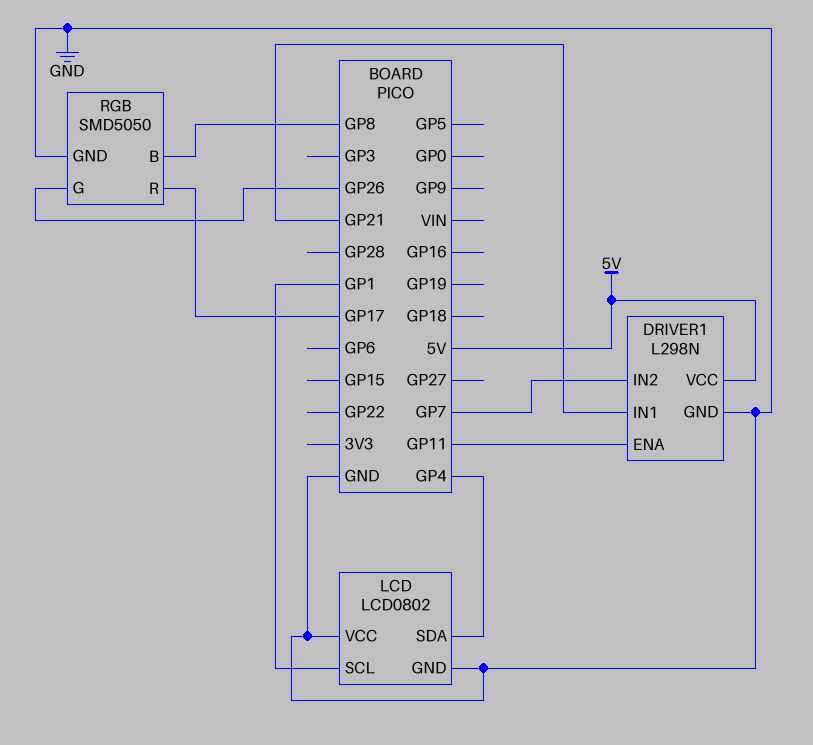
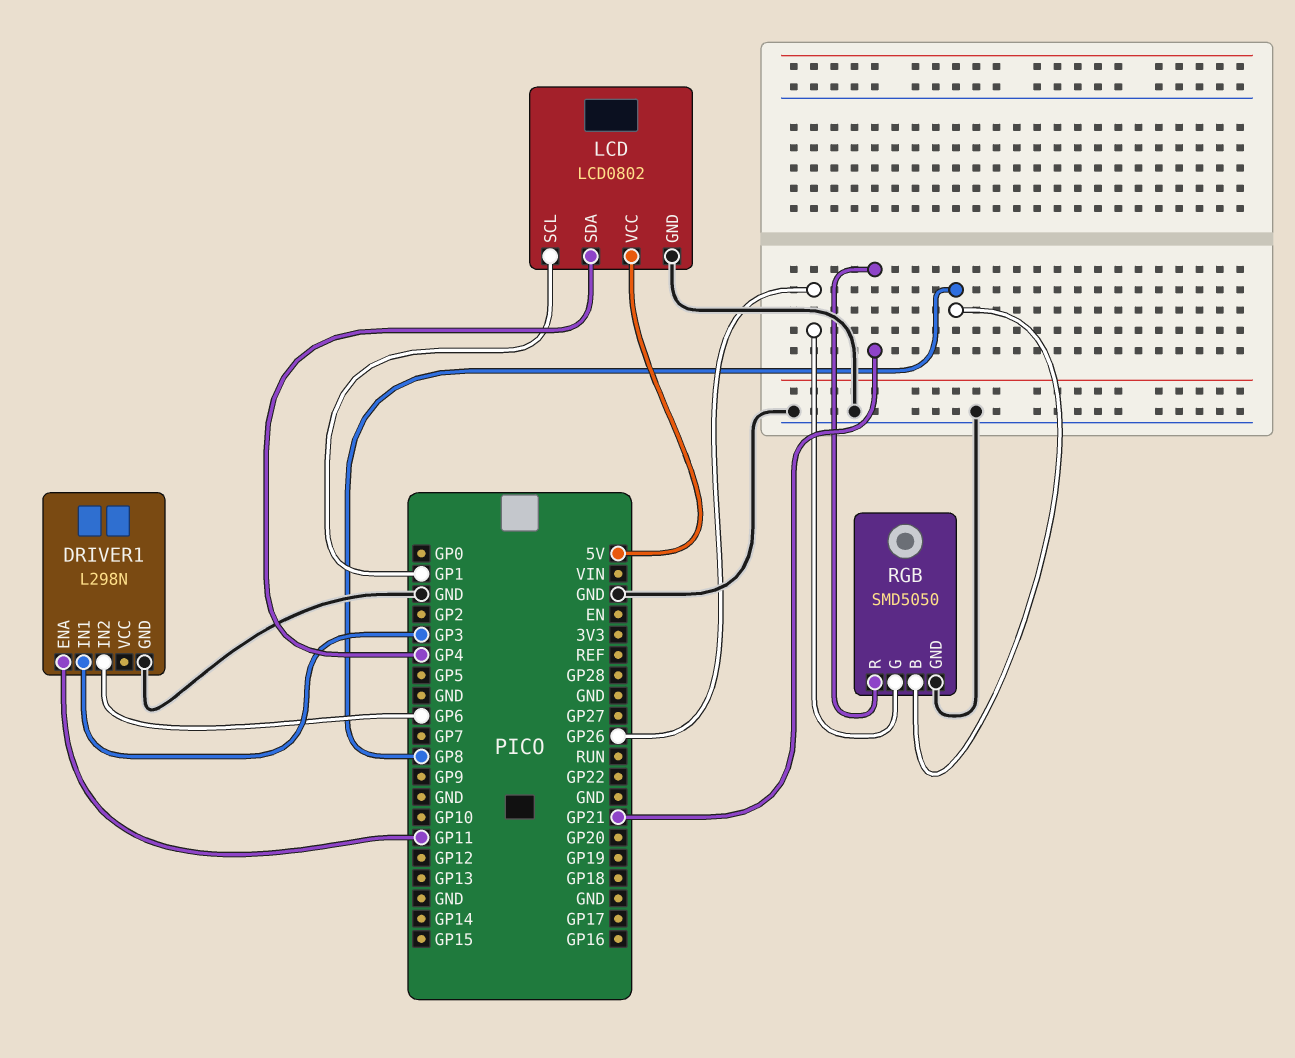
DRIVER1 pin IN1: GP21 -> GP3
DRIVER1 pin IN2: GP7 -> GP6
DRIVER1 pin VCC: 5V -> none
LCD pin VCC: GND -> 5V
RGB pin R: GP17 -> GP21

